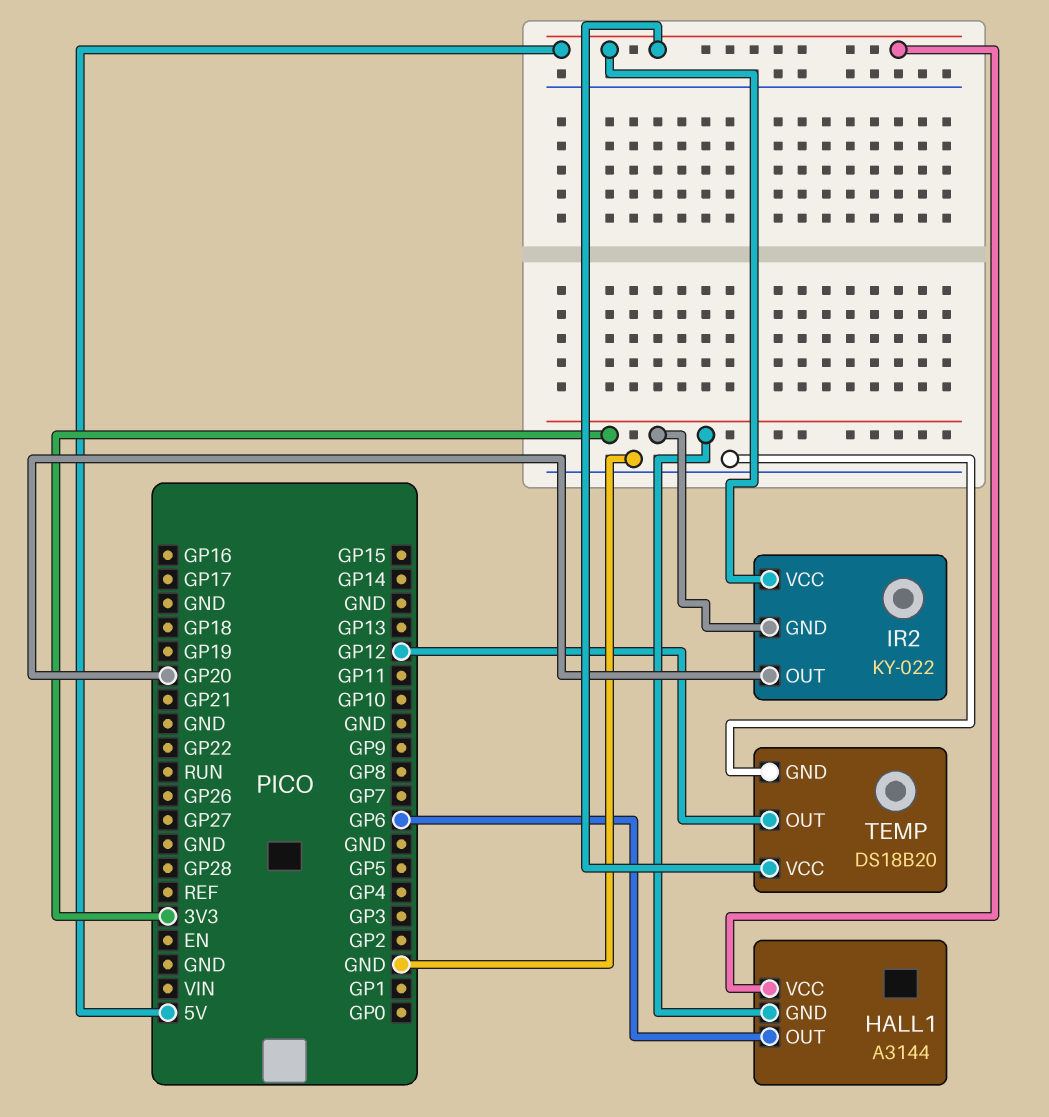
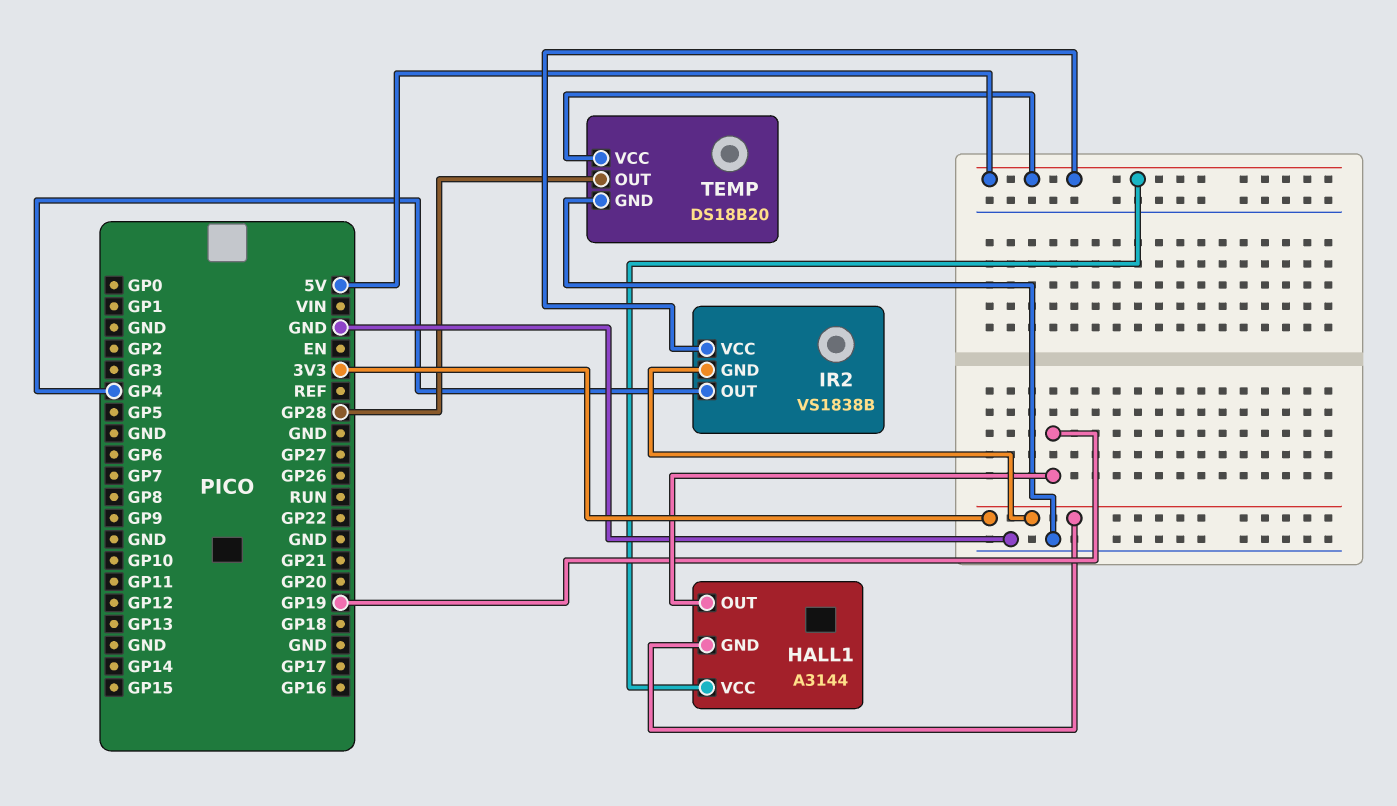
HALL1 pin OUT: GP6 -> GP19
IR2: KY-022 -> VS1838B
IR2 pin OUT: GP20 -> GP4
TEMP pin OUT: GP12 -> GP28

